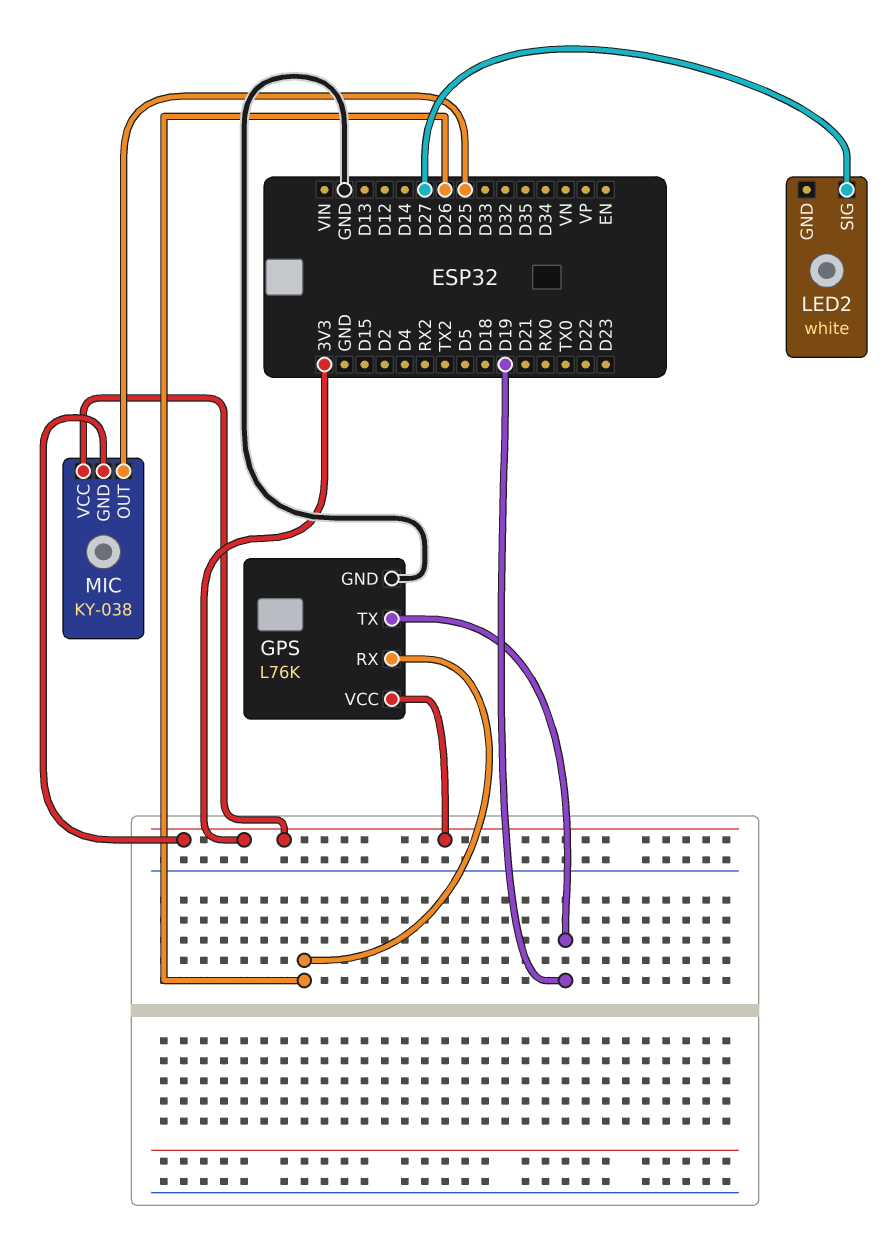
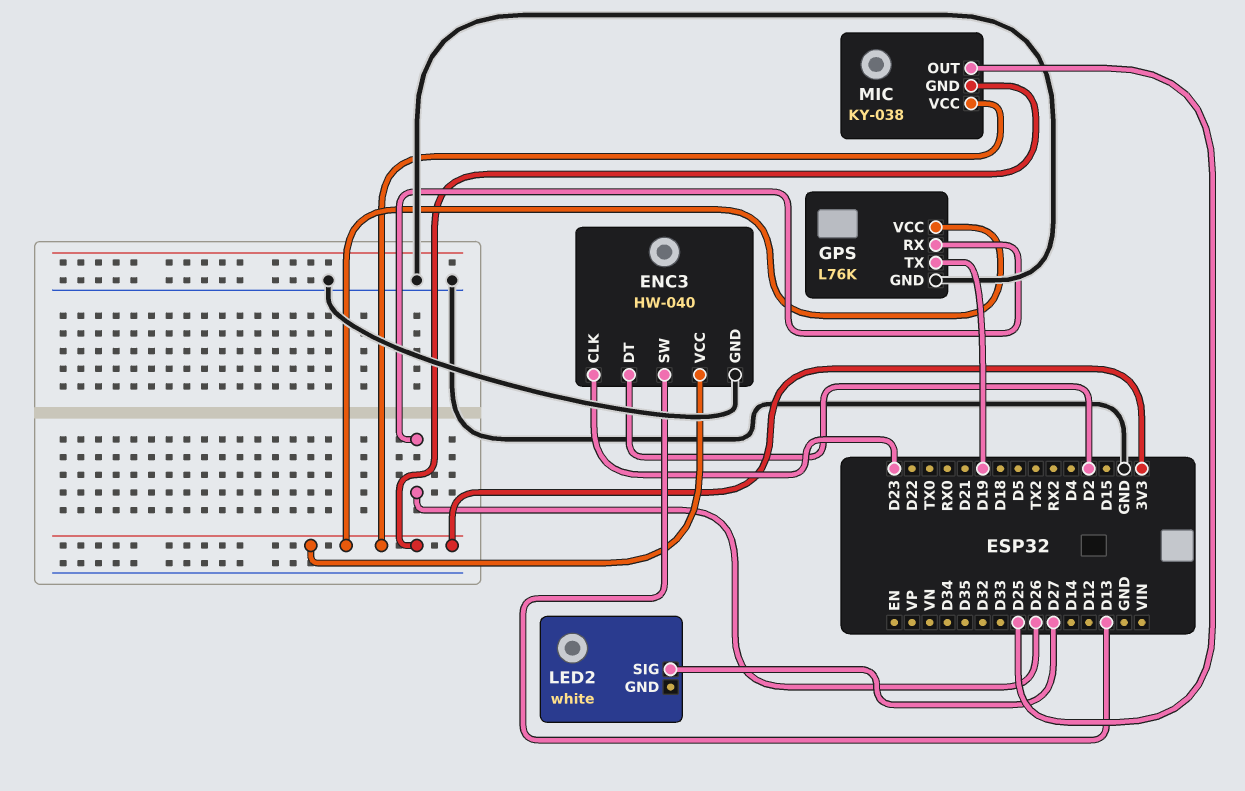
ENC3: none -> HW-040
ENC3 pin CLK: none -> D23
ENC3 pin DT: none -> D2
ENC3 pin GND: none -> GND
ENC3 pin SW: none -> D13
ENC3 pin VCC: none -> 3V3

